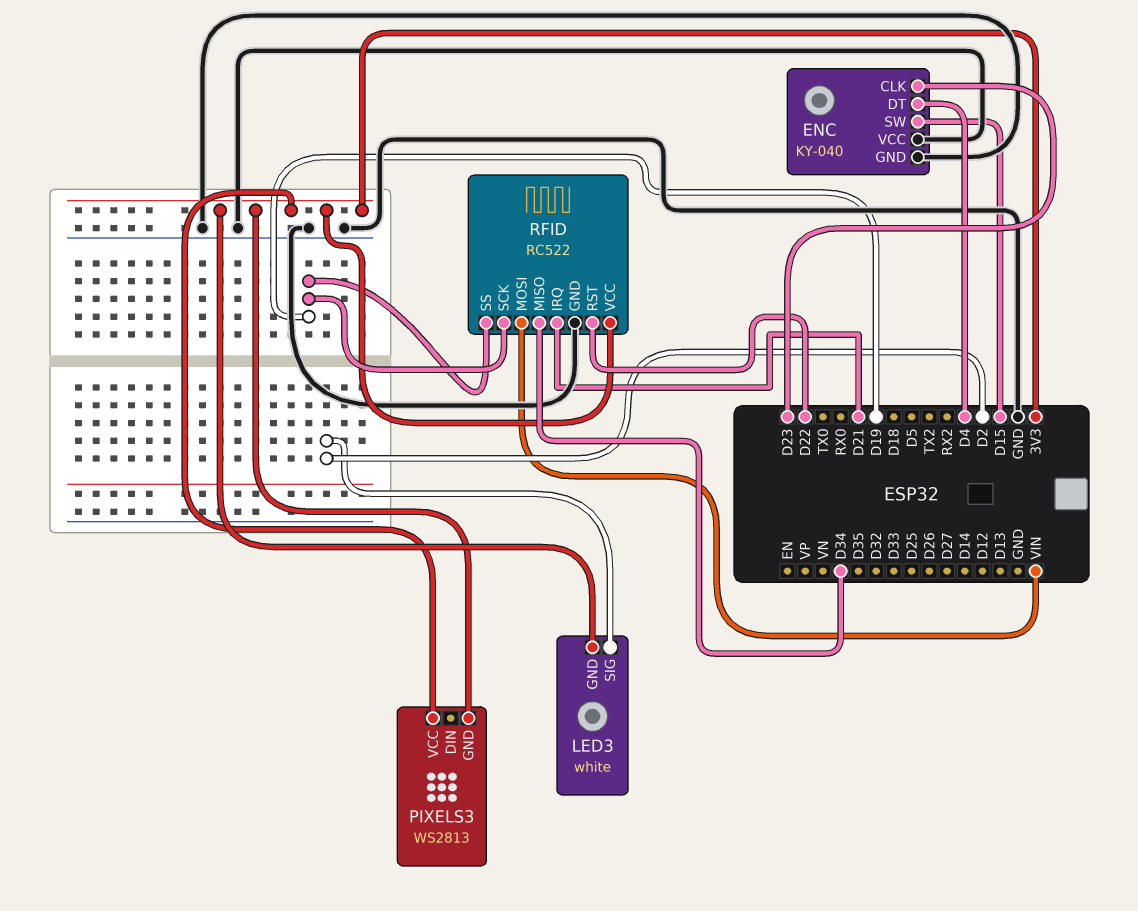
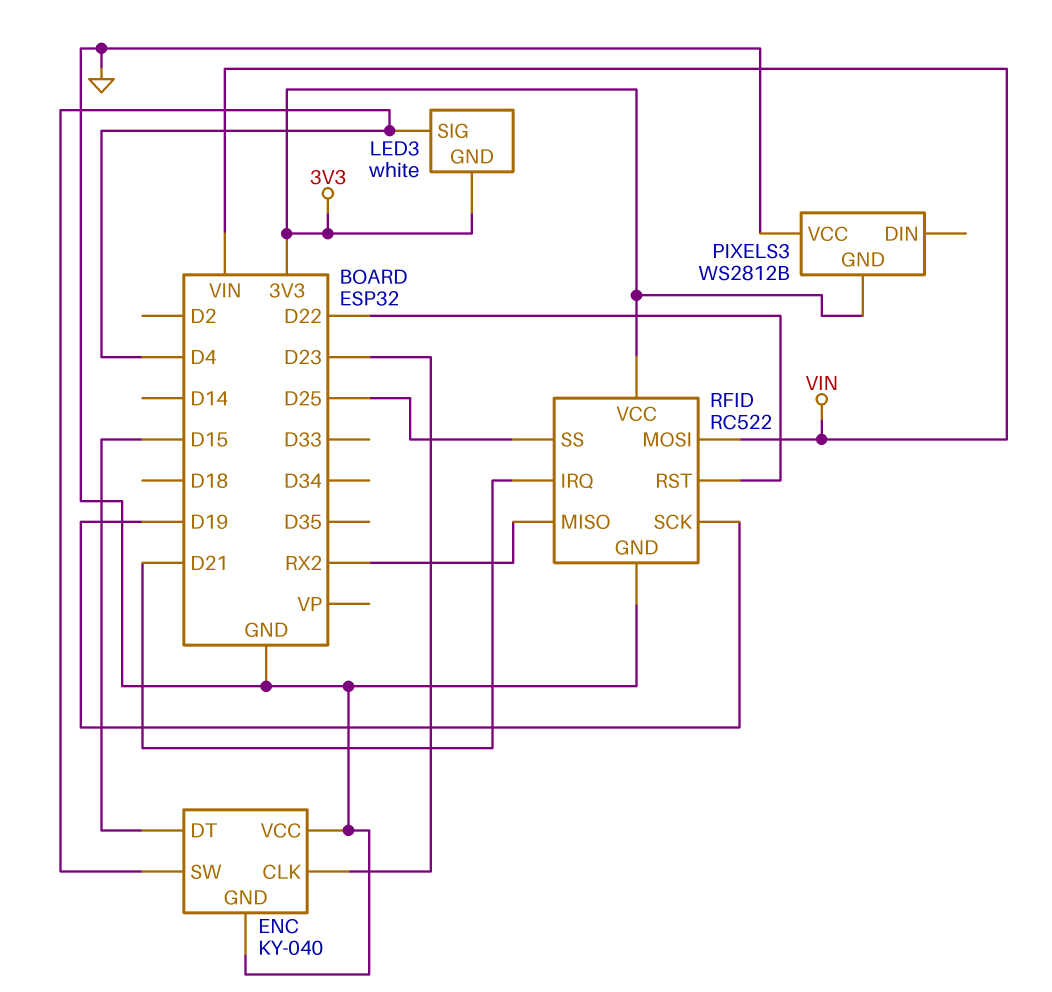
ENC pin DT: D4 -> D15
ENC pin SW: D15 -> D4
LED3 pin SIG: D2 -> D4
PIXELS3: WS2813 -> WS2812B
PIXELS3 pin VCC: 3V3 -> GND
RFID pin MISO: D34 -> RX2
RFID pin SS: D19 -> D25

